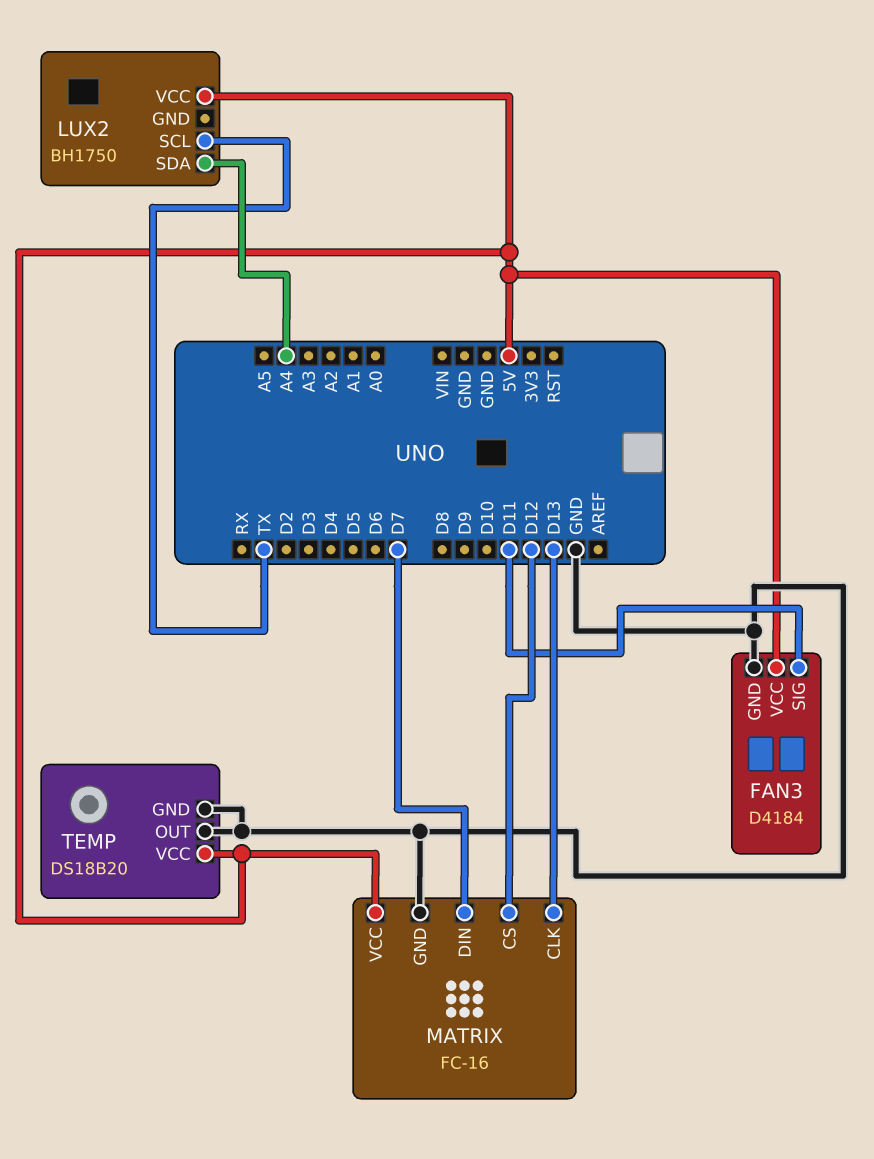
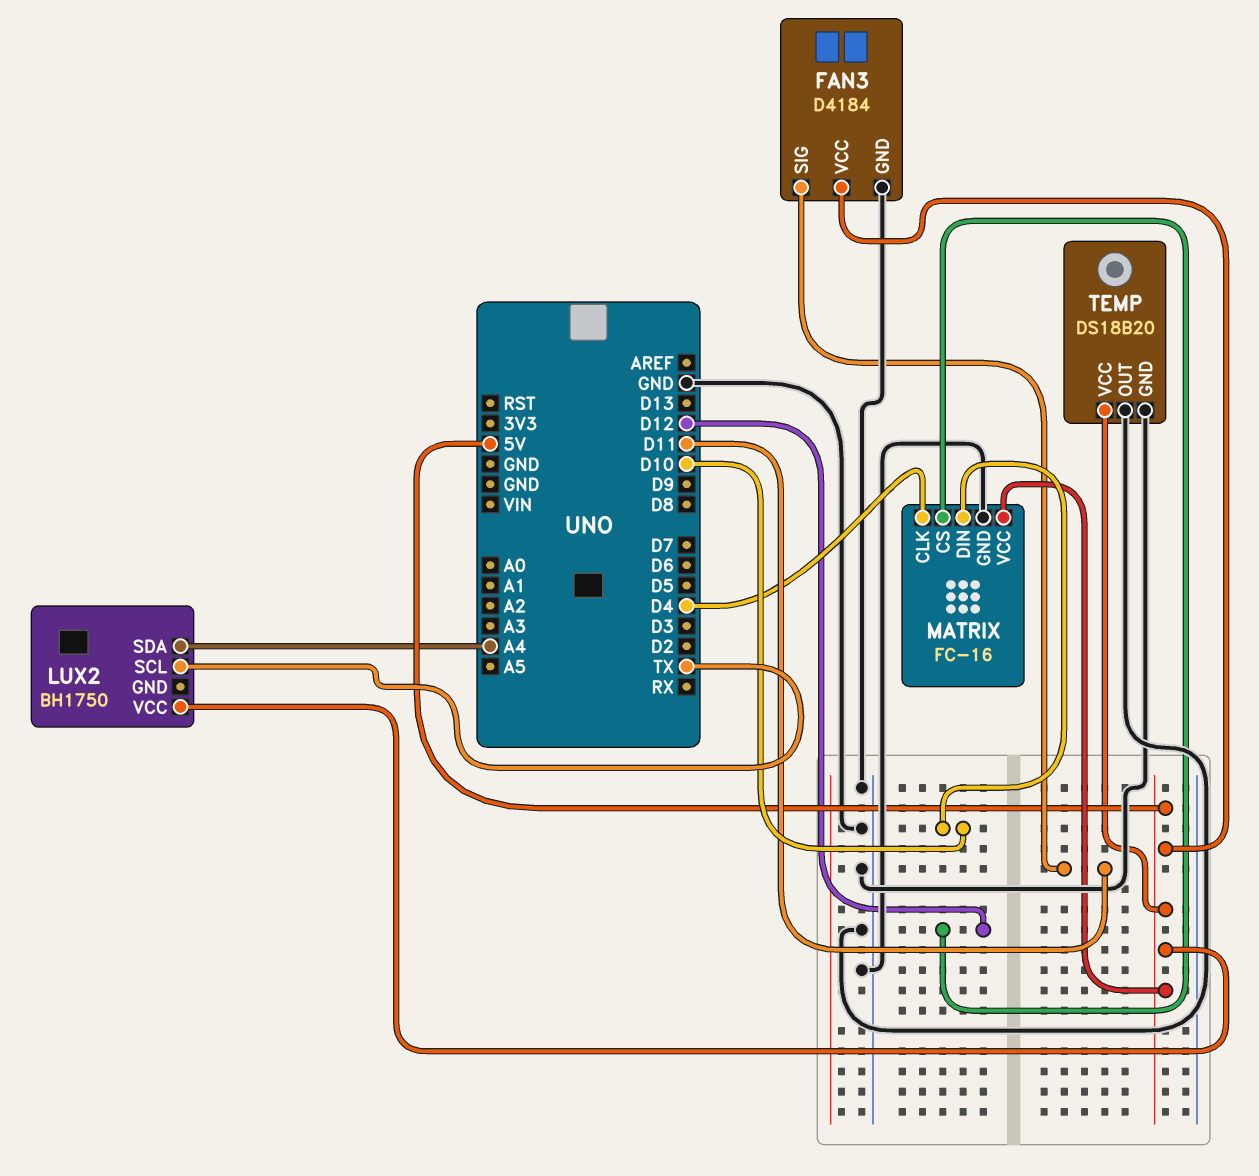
MATRIX pin CLK: D13 -> D4
MATRIX pin DIN: D7 -> D10

